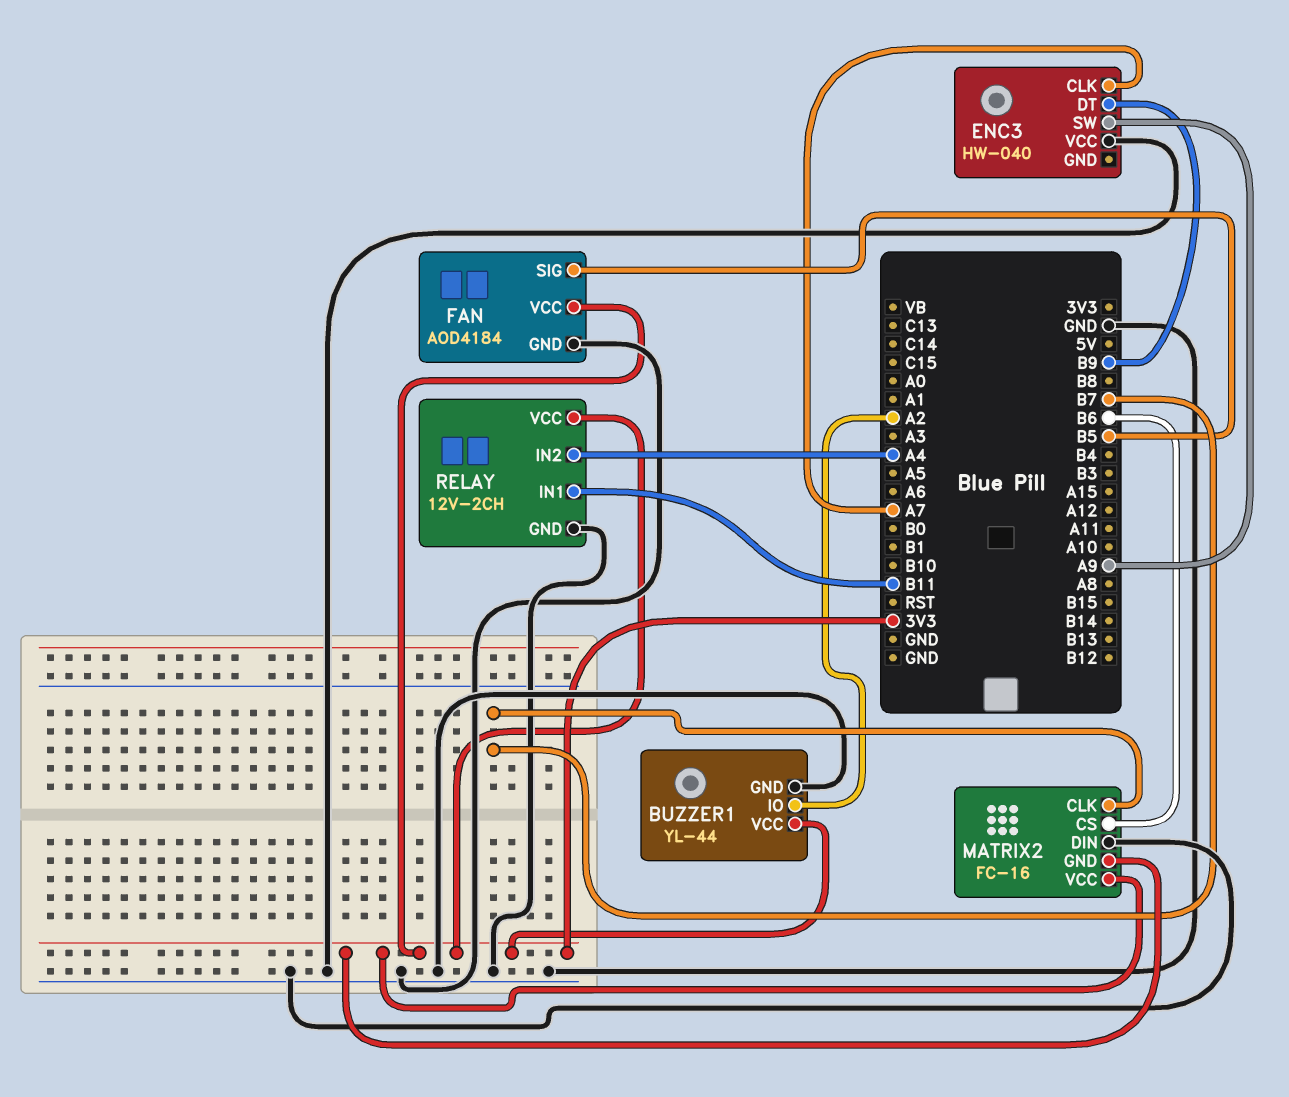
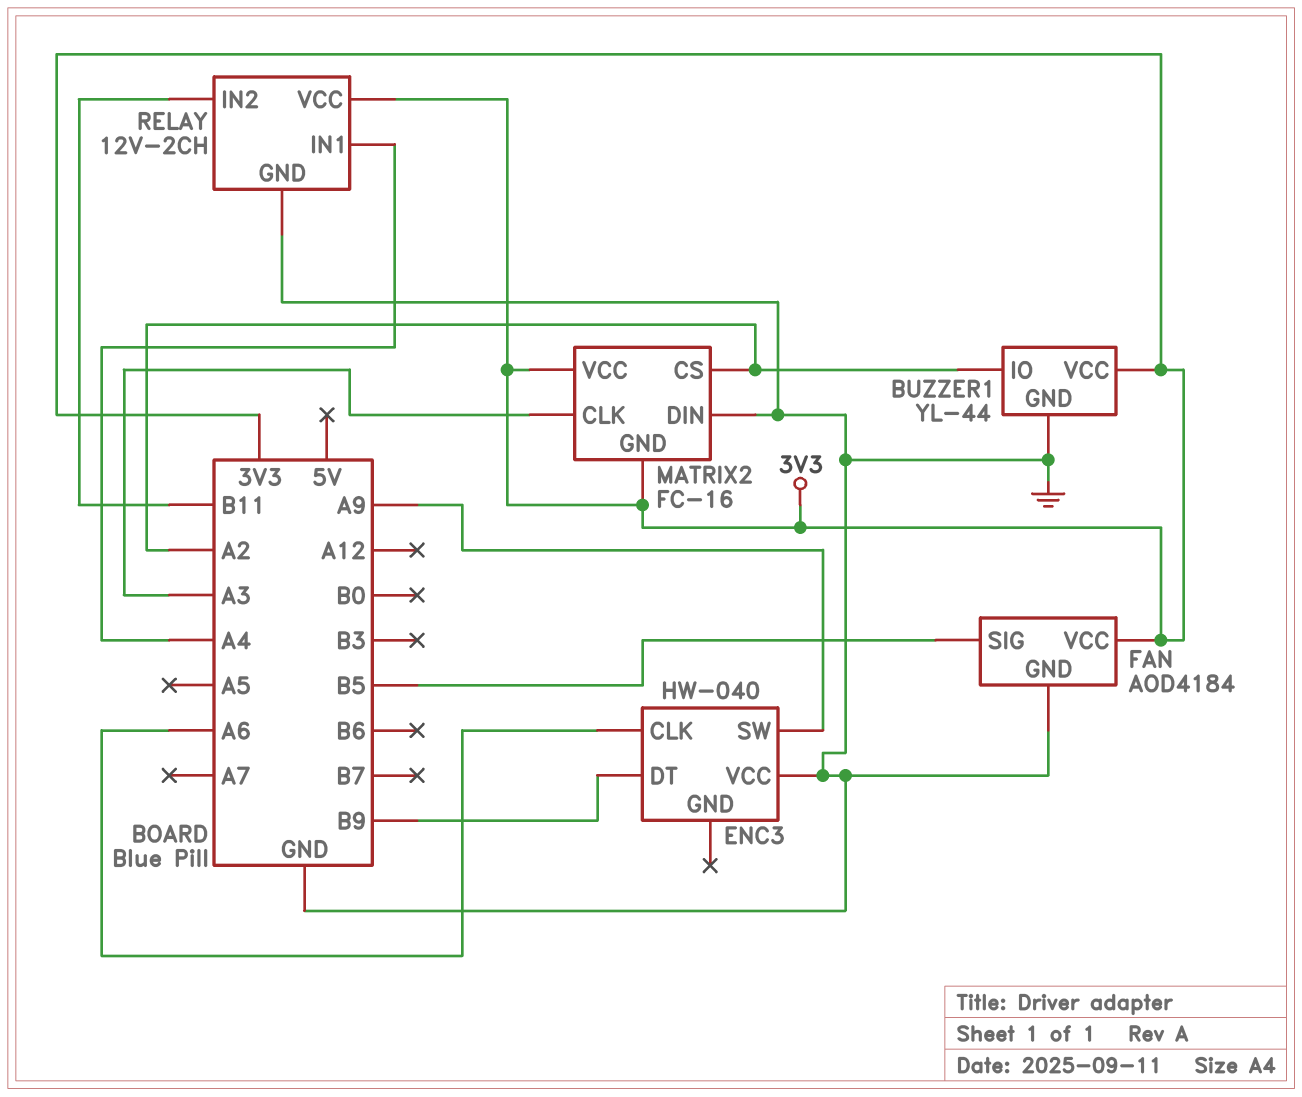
ENC3 pin CLK: A7 -> A6
MATRIX2 pin CLK: B7 -> A3
MATRIX2 pin CS: B6 -> A2
RELAY pin IN1: B11 -> A4
RELAY pin IN2: A4 -> B11

